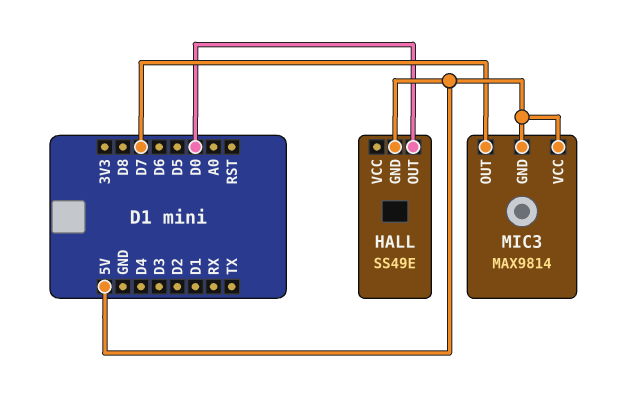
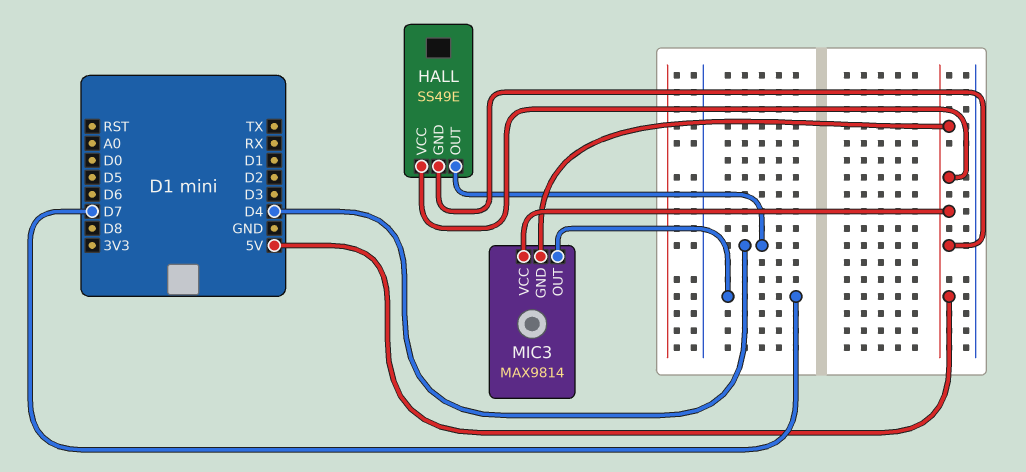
HALL pin OUT: D0 -> D4
HALL pin VCC: none -> 5V

